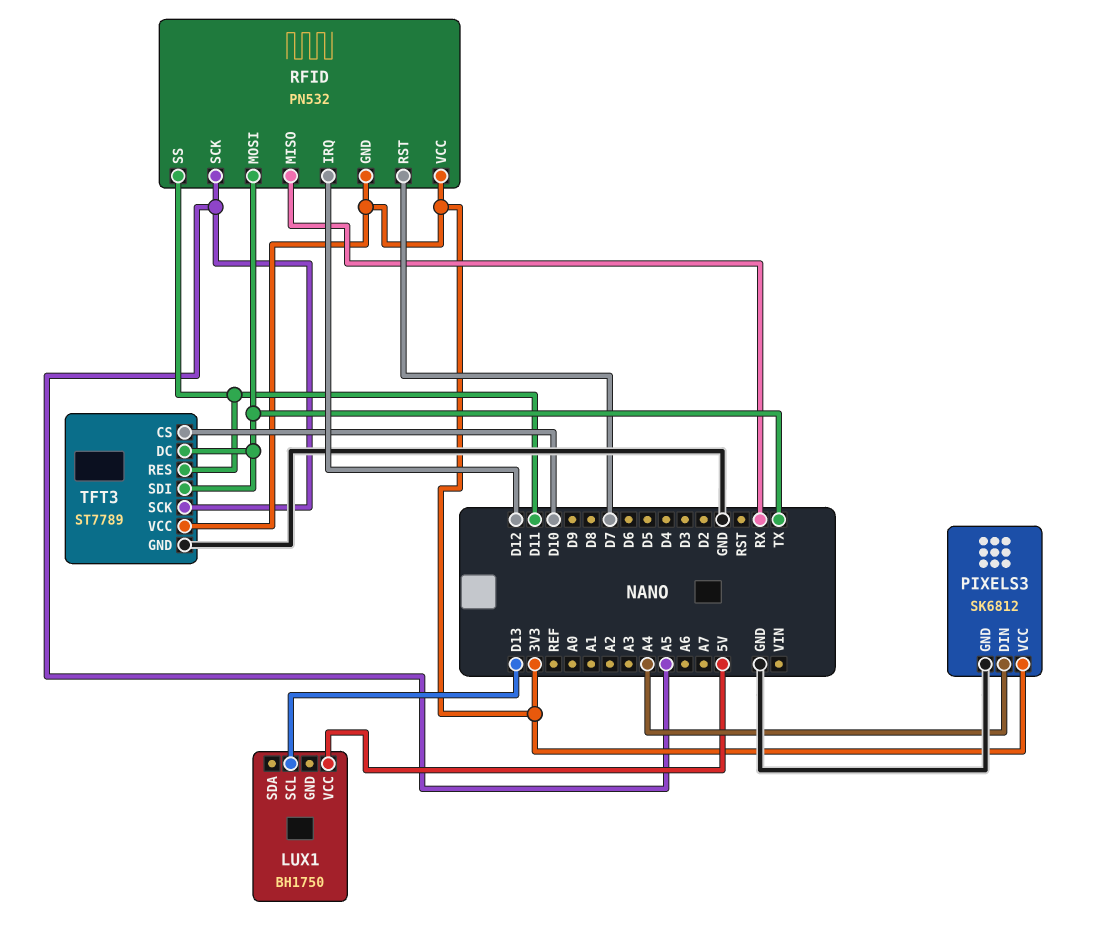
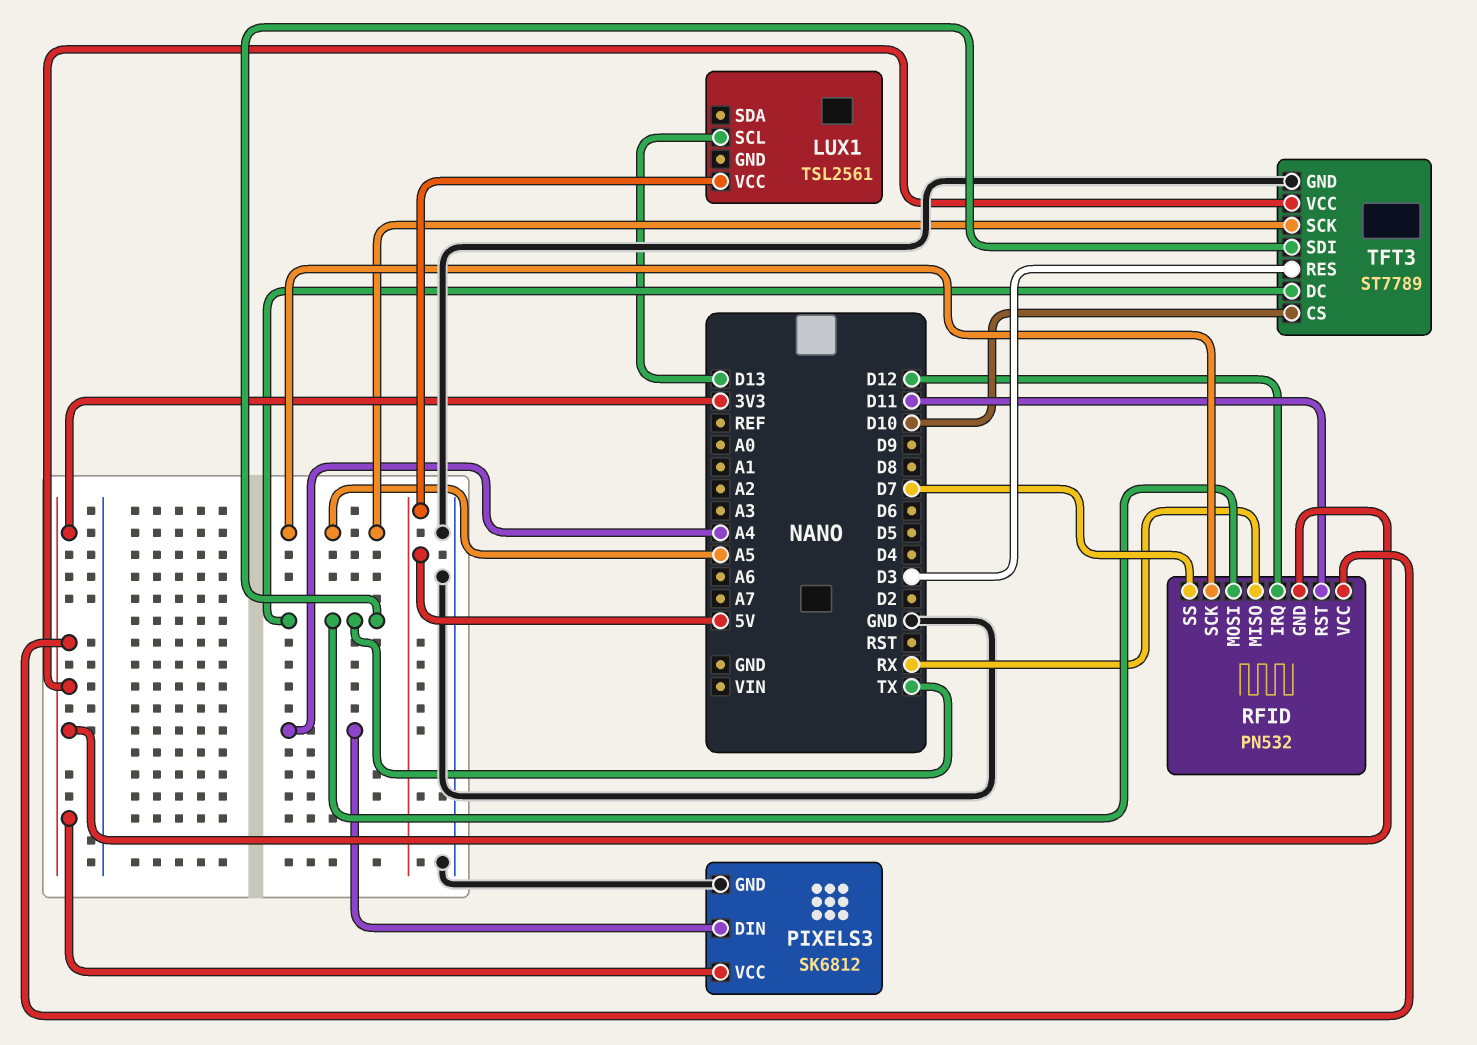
LUX1: BH1750 -> TSL2561
RFID pin RST: D7 -> D11
RFID pin SS: D11 -> D7
TFT3 pin RES: D11 -> D3

